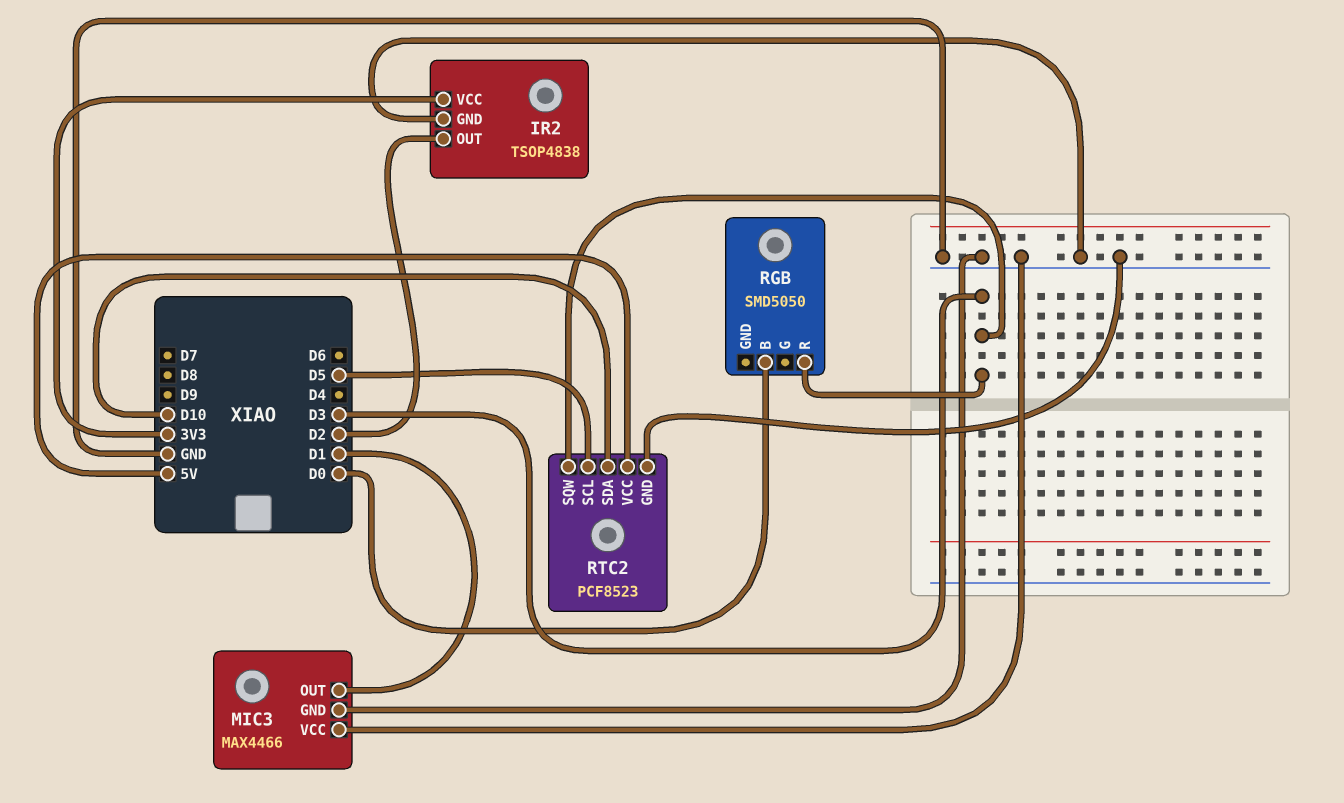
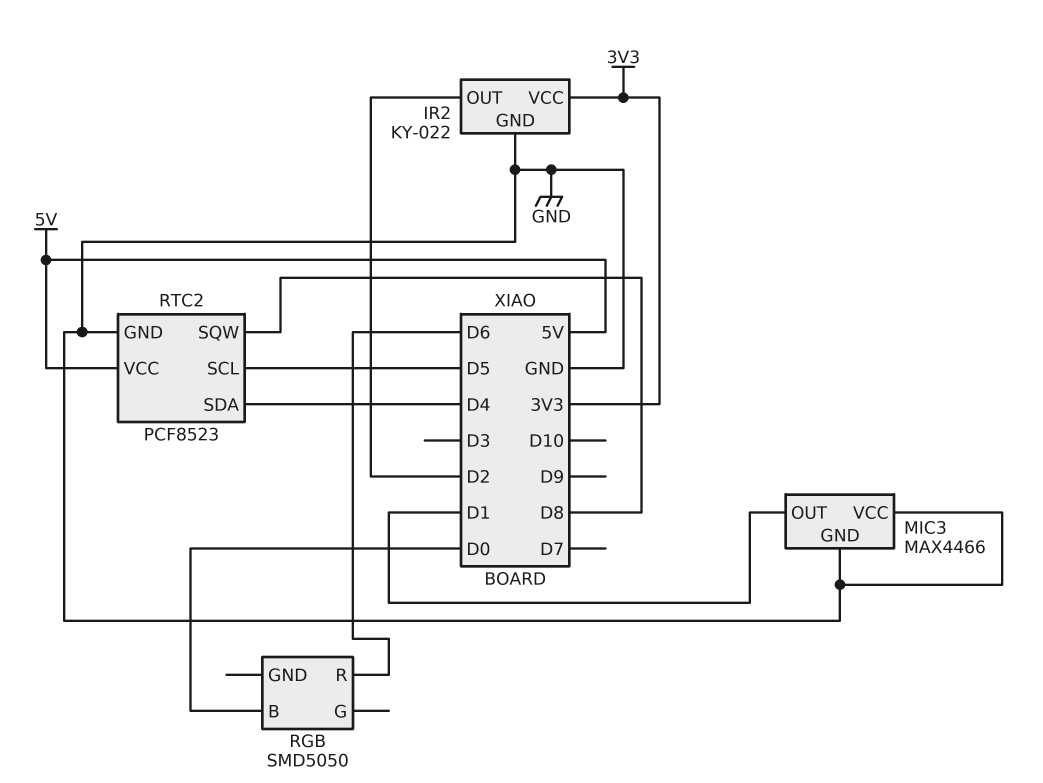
IR2: TSOP4838 -> KY-022
RGB pin R: D3 -> D6
RTC2 pin SDA: D10 -> D4
RTC2 pin SQW: D3 -> D8

